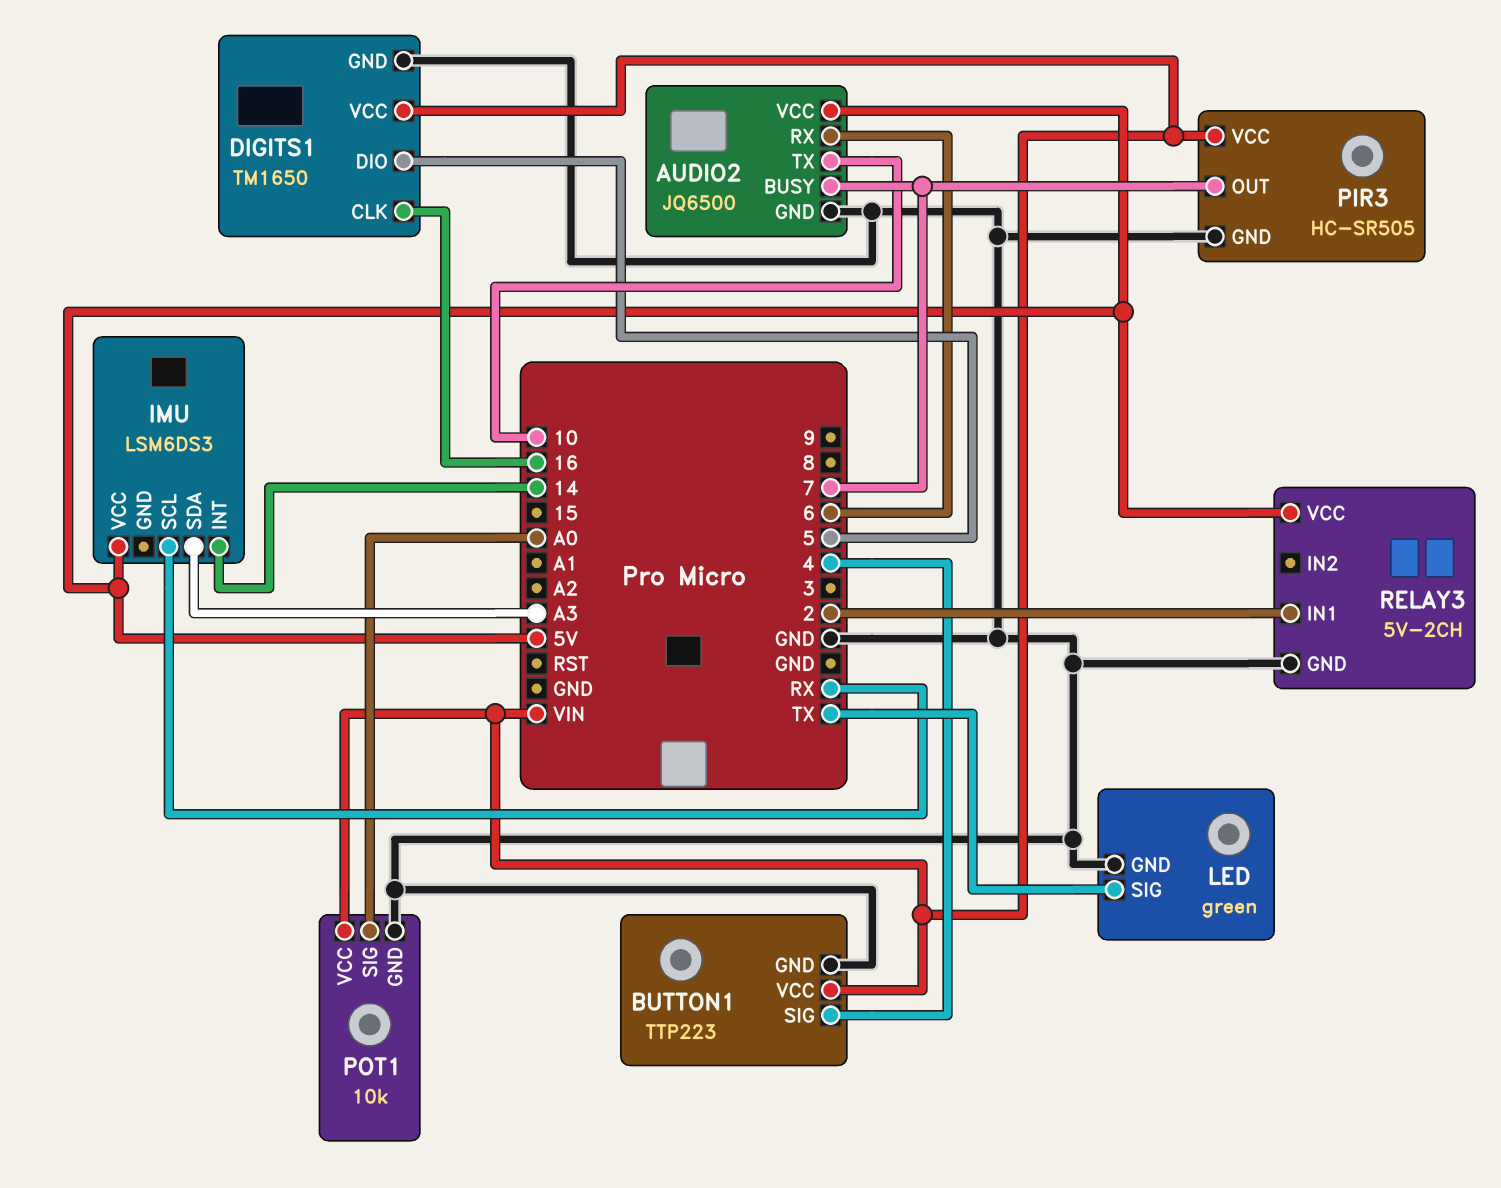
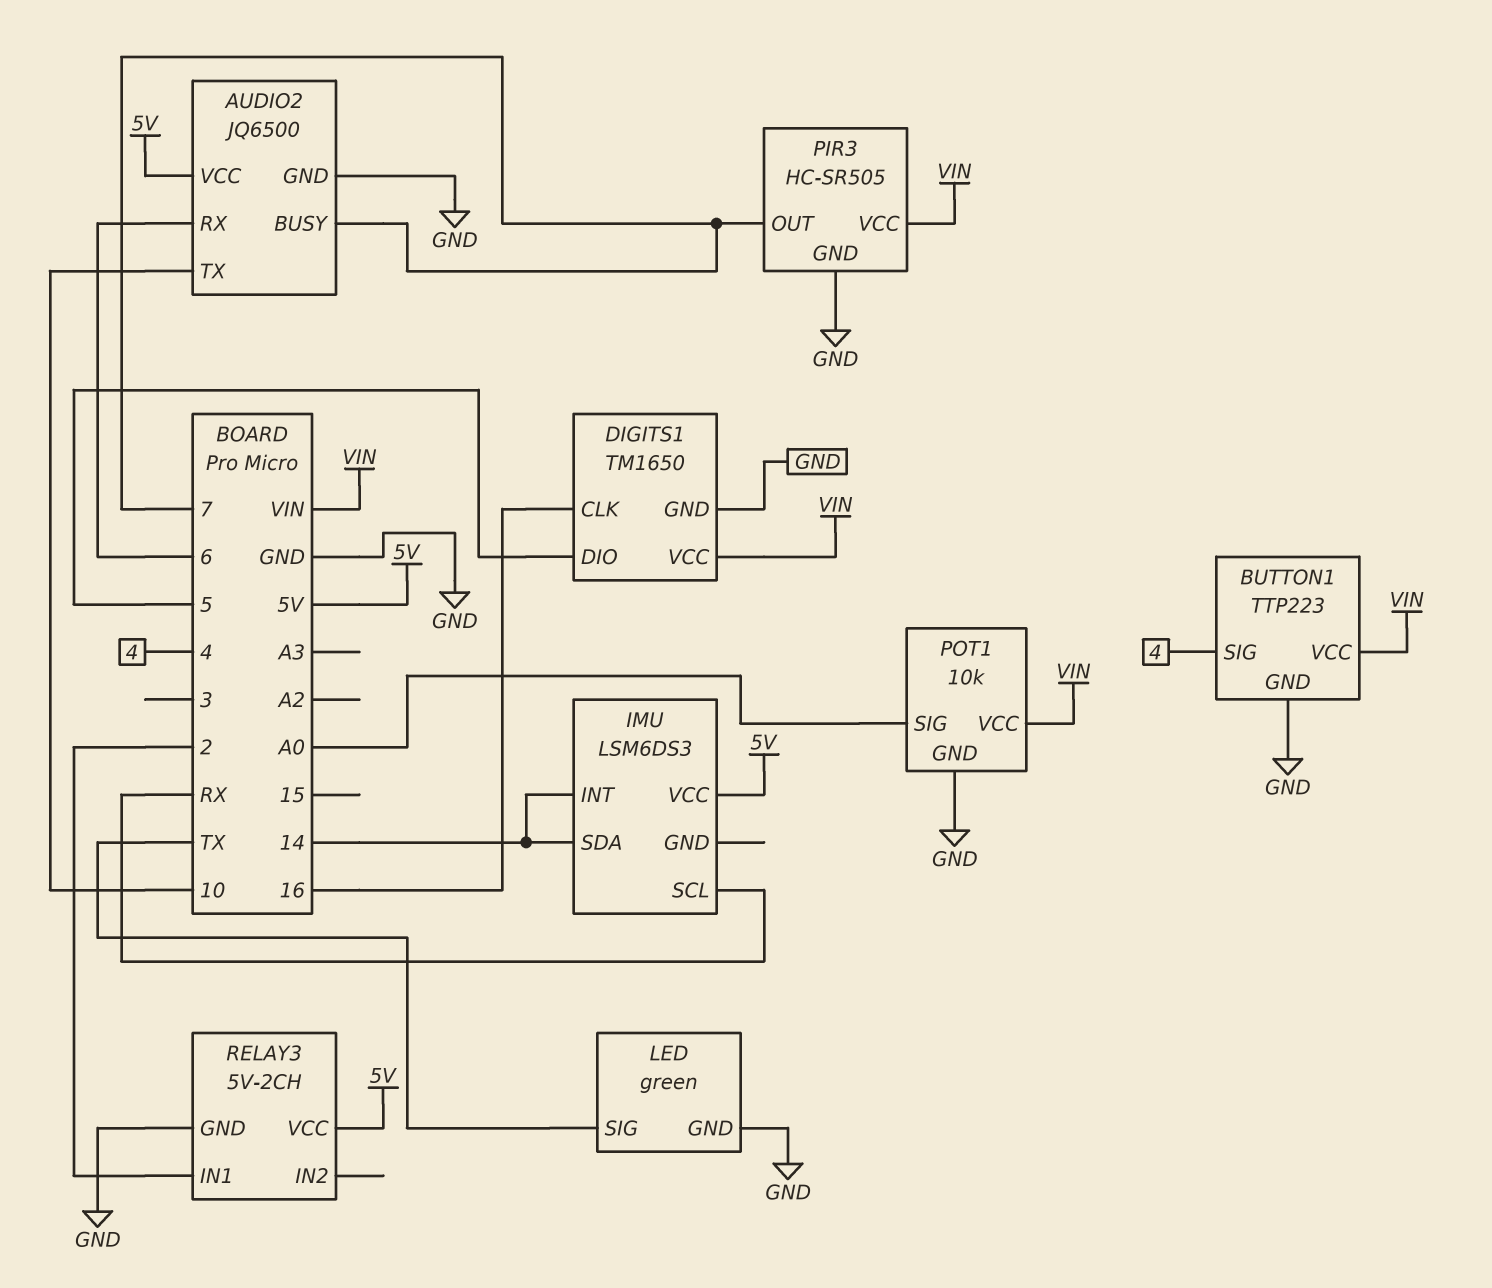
IMU pin SDA: A3 -> 14

